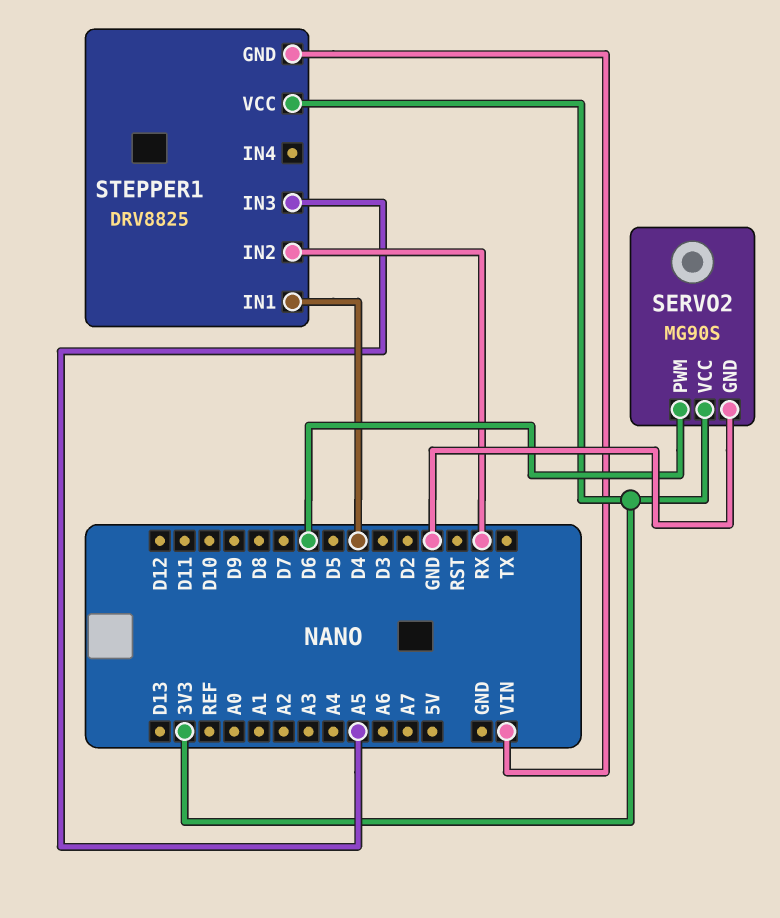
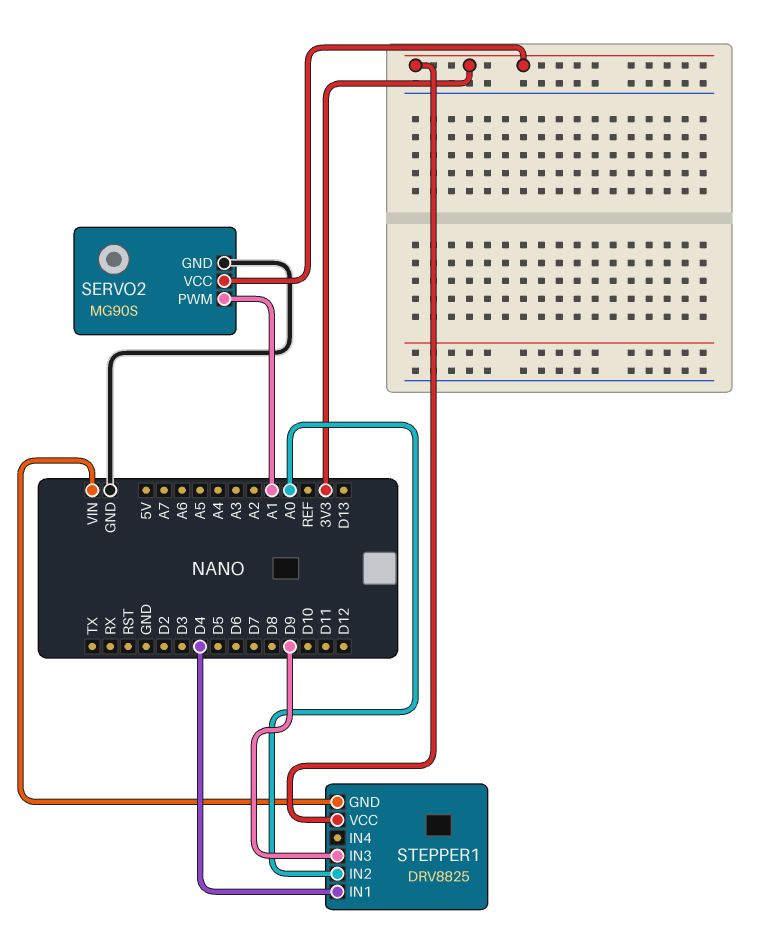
SERVO2 pin PWM: D6 -> A1
STEPPER1 pin IN2: RX -> A0
STEPPER1 pin IN3: A5 -> D9

